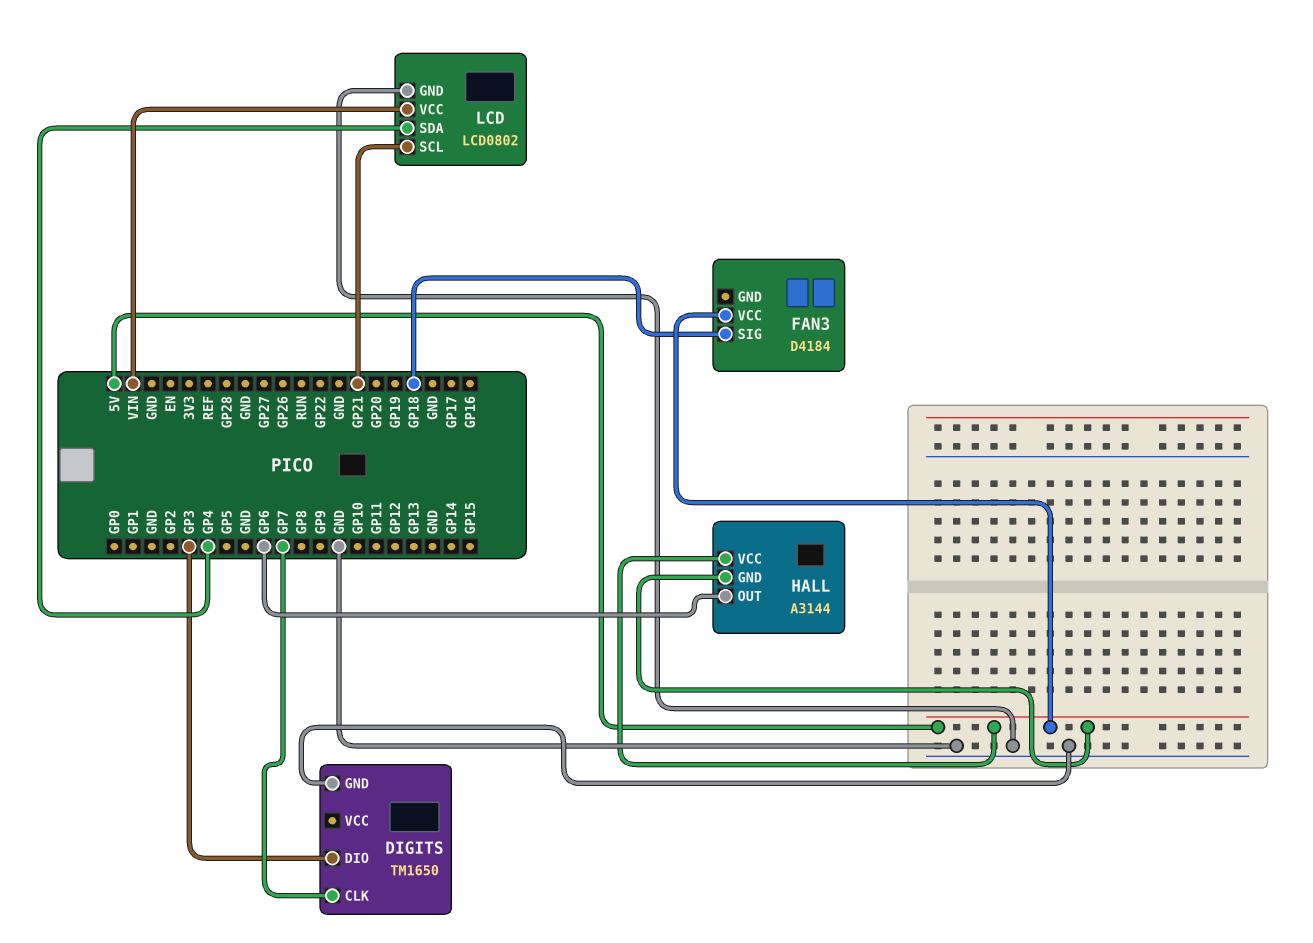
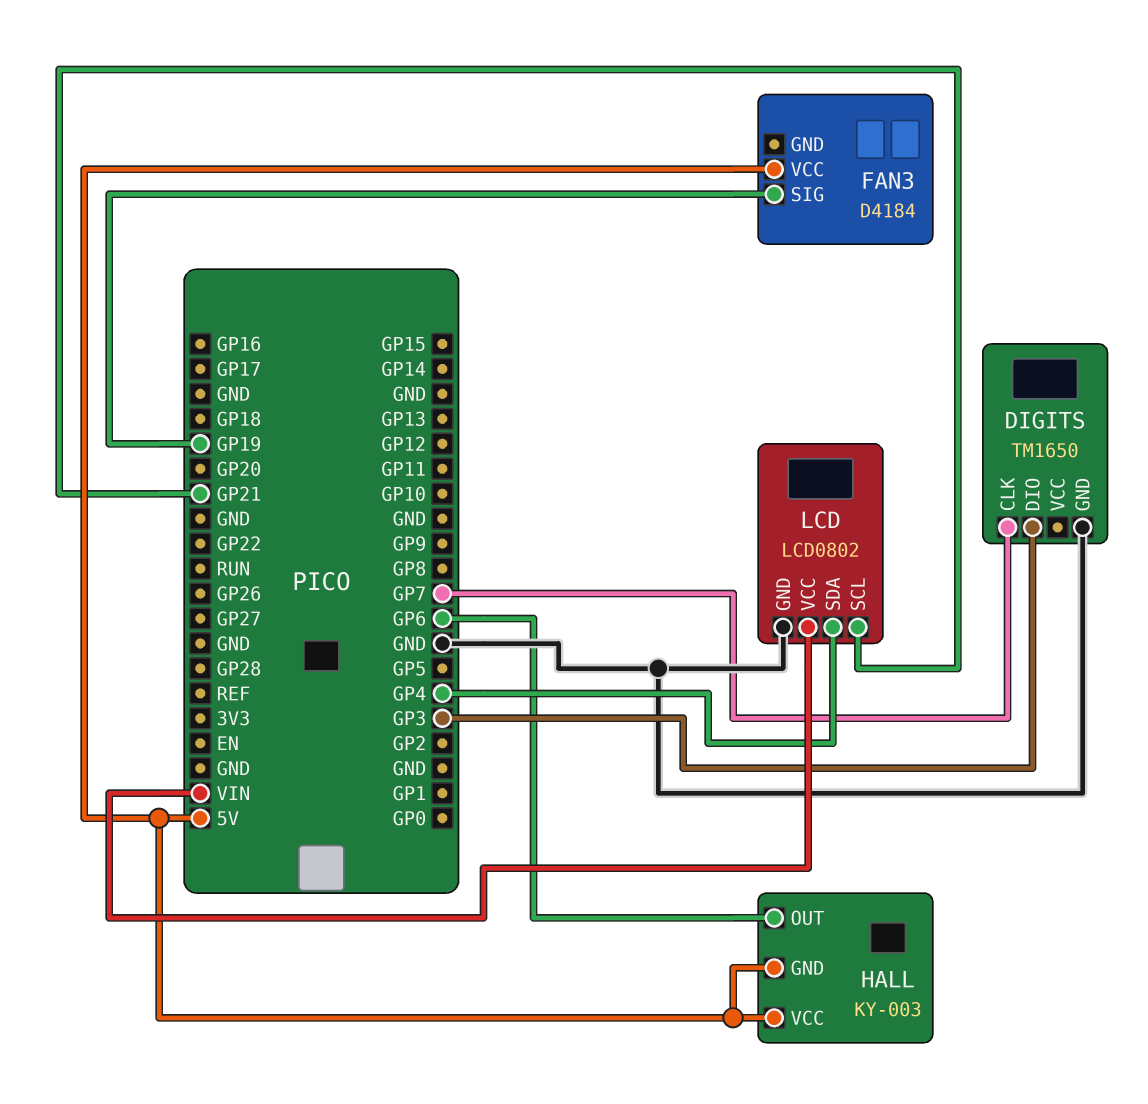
FAN3 pin SIG: GP18 -> GP19
HALL: A3144 -> KY-003

